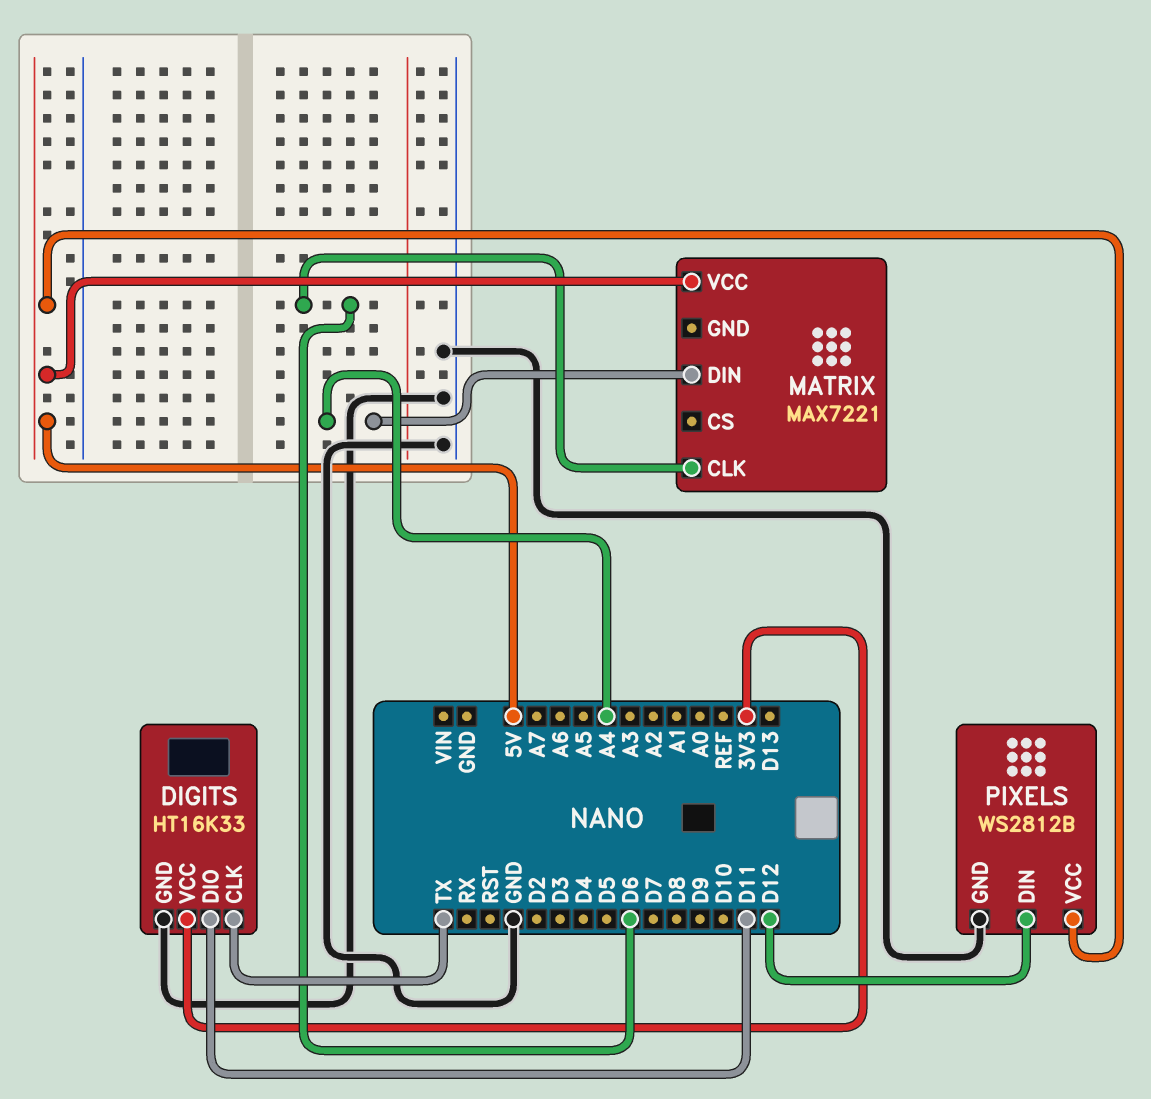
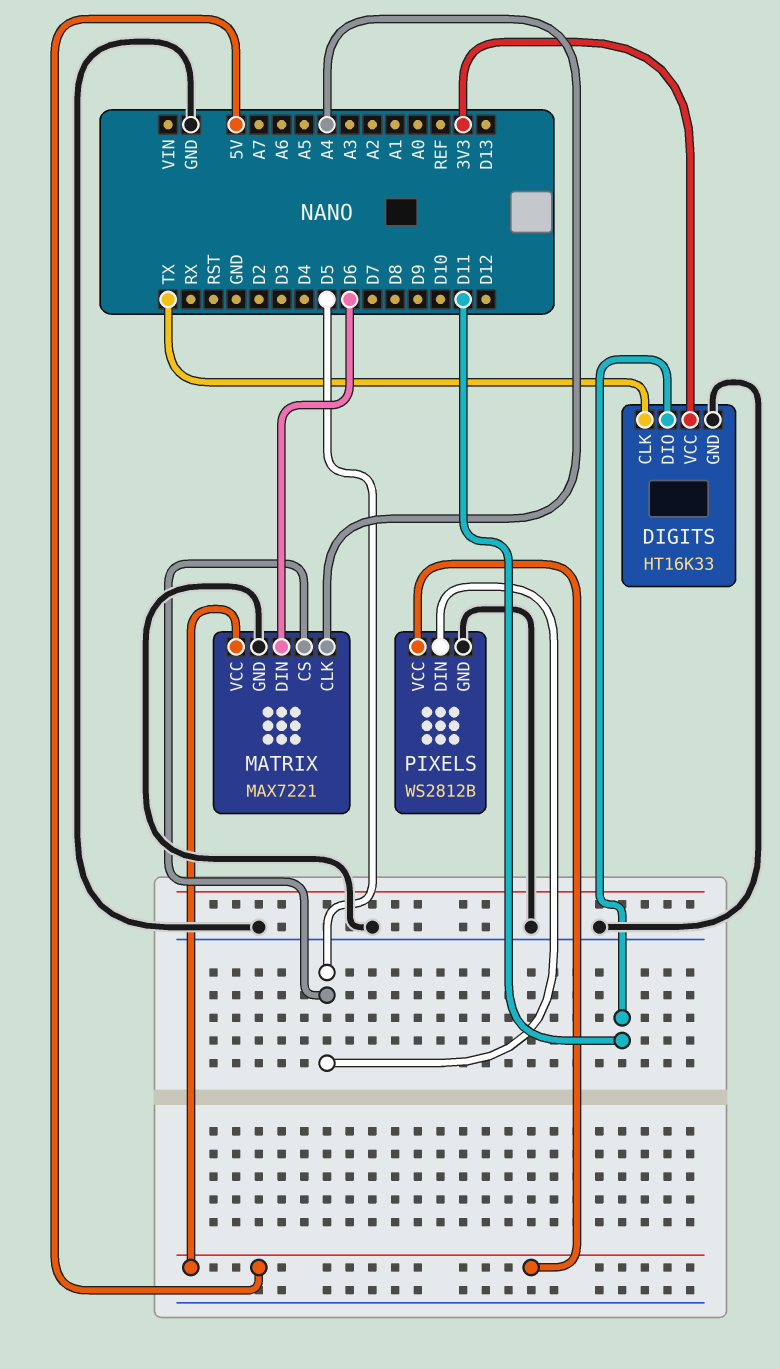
MATRIX pin CLK: D6 -> A4
MATRIX pin CS: none -> D5
MATRIX pin DIN: A4 -> D6
MATRIX pin GND: none -> GND
PIXELS pin DIN: D12 -> D5

